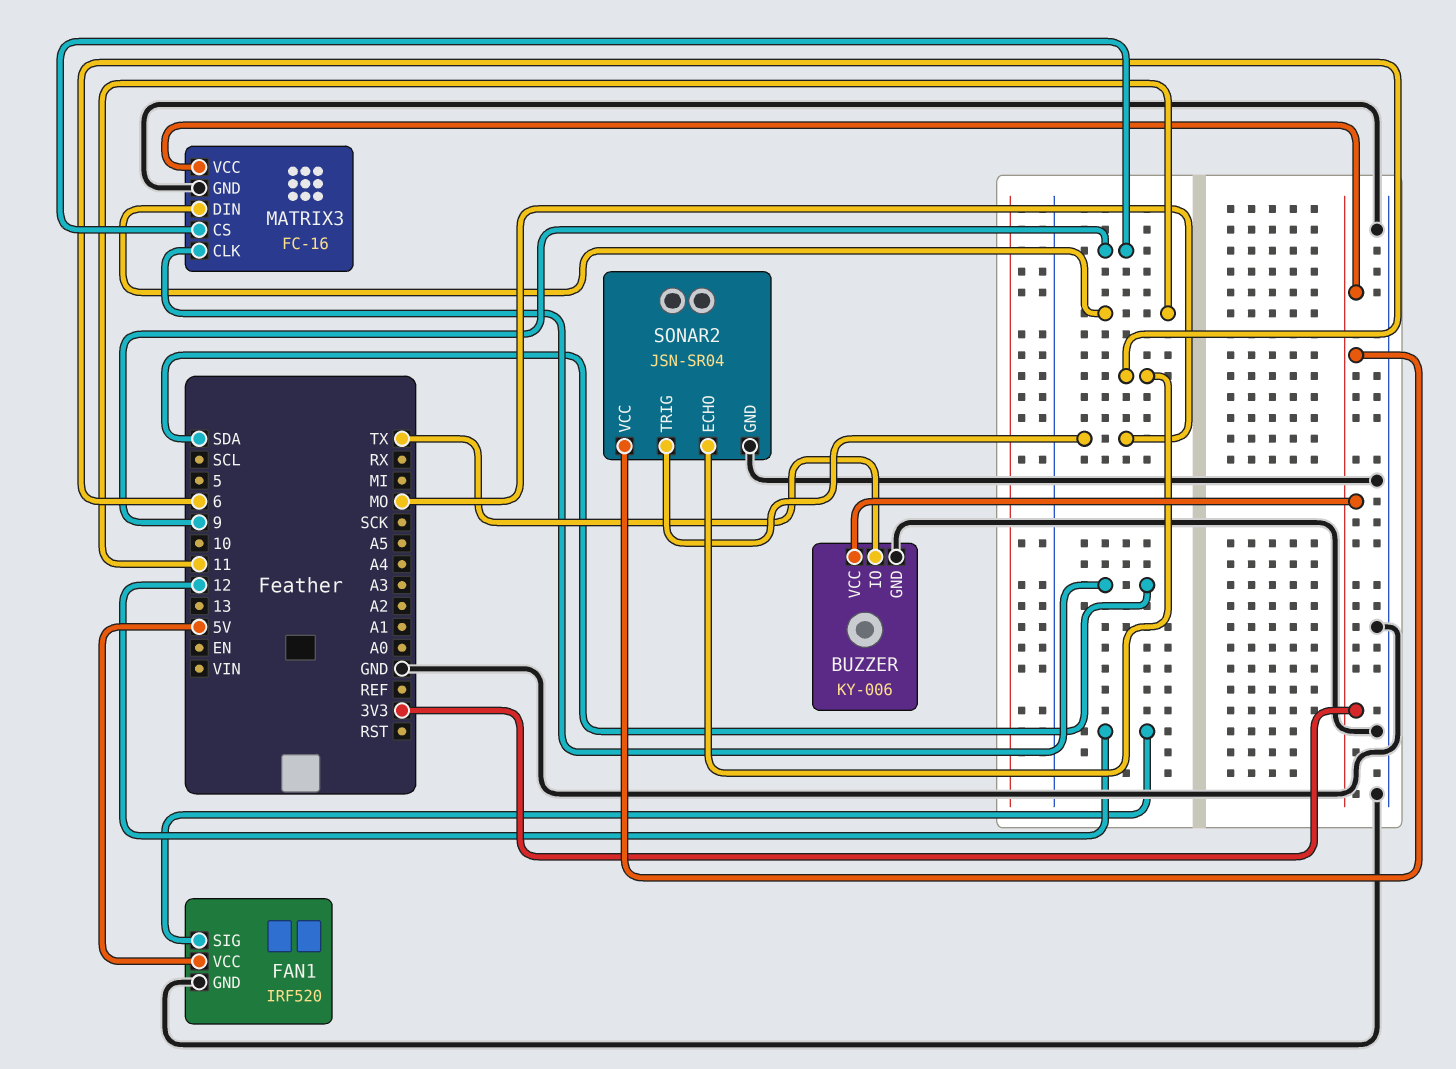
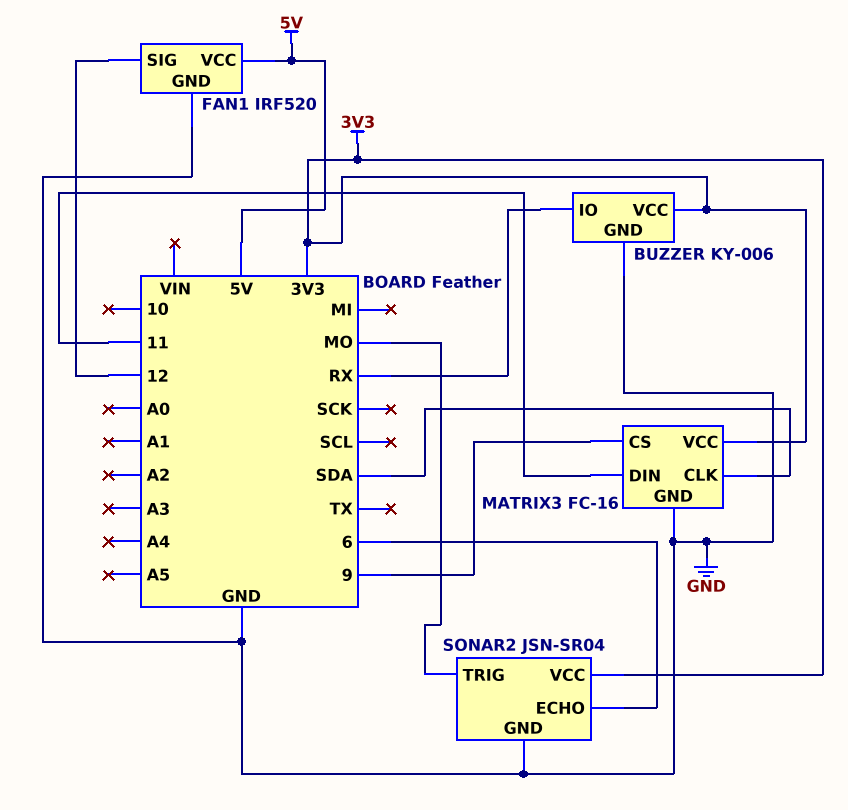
BUZZER pin IO: TX -> RX

